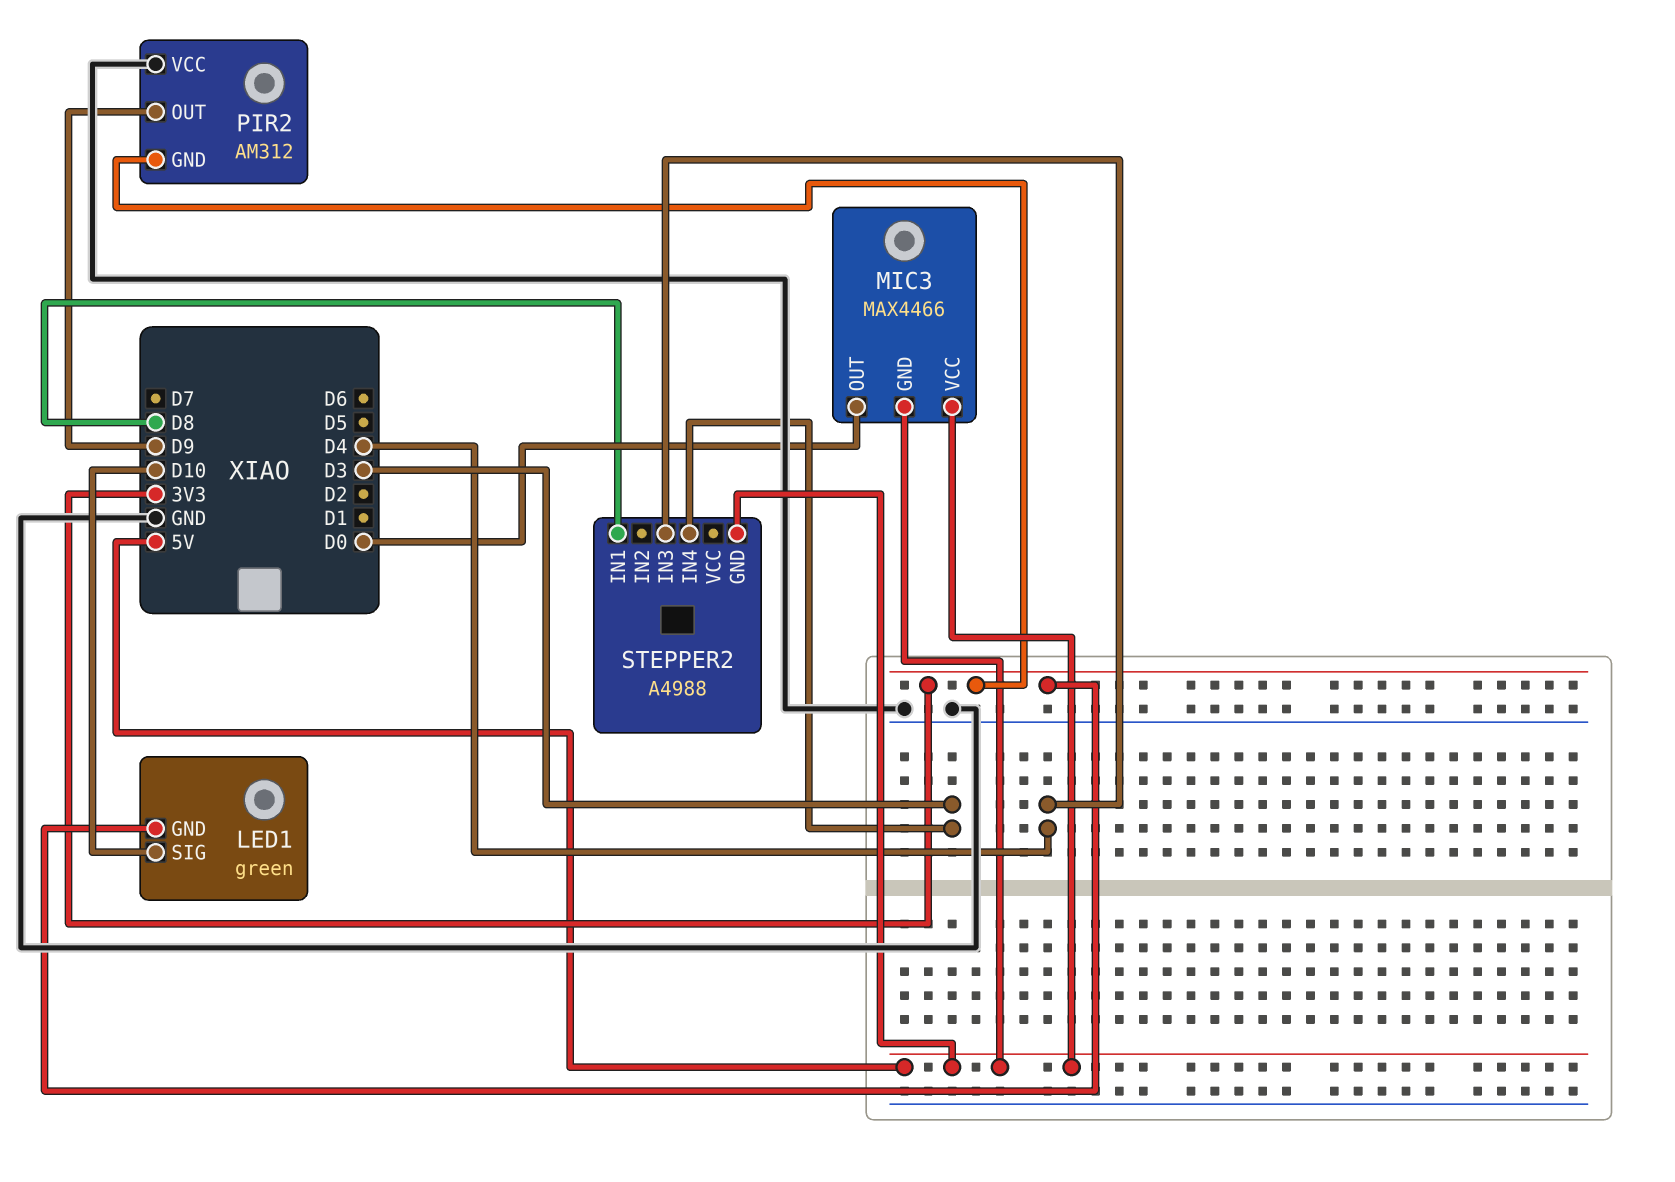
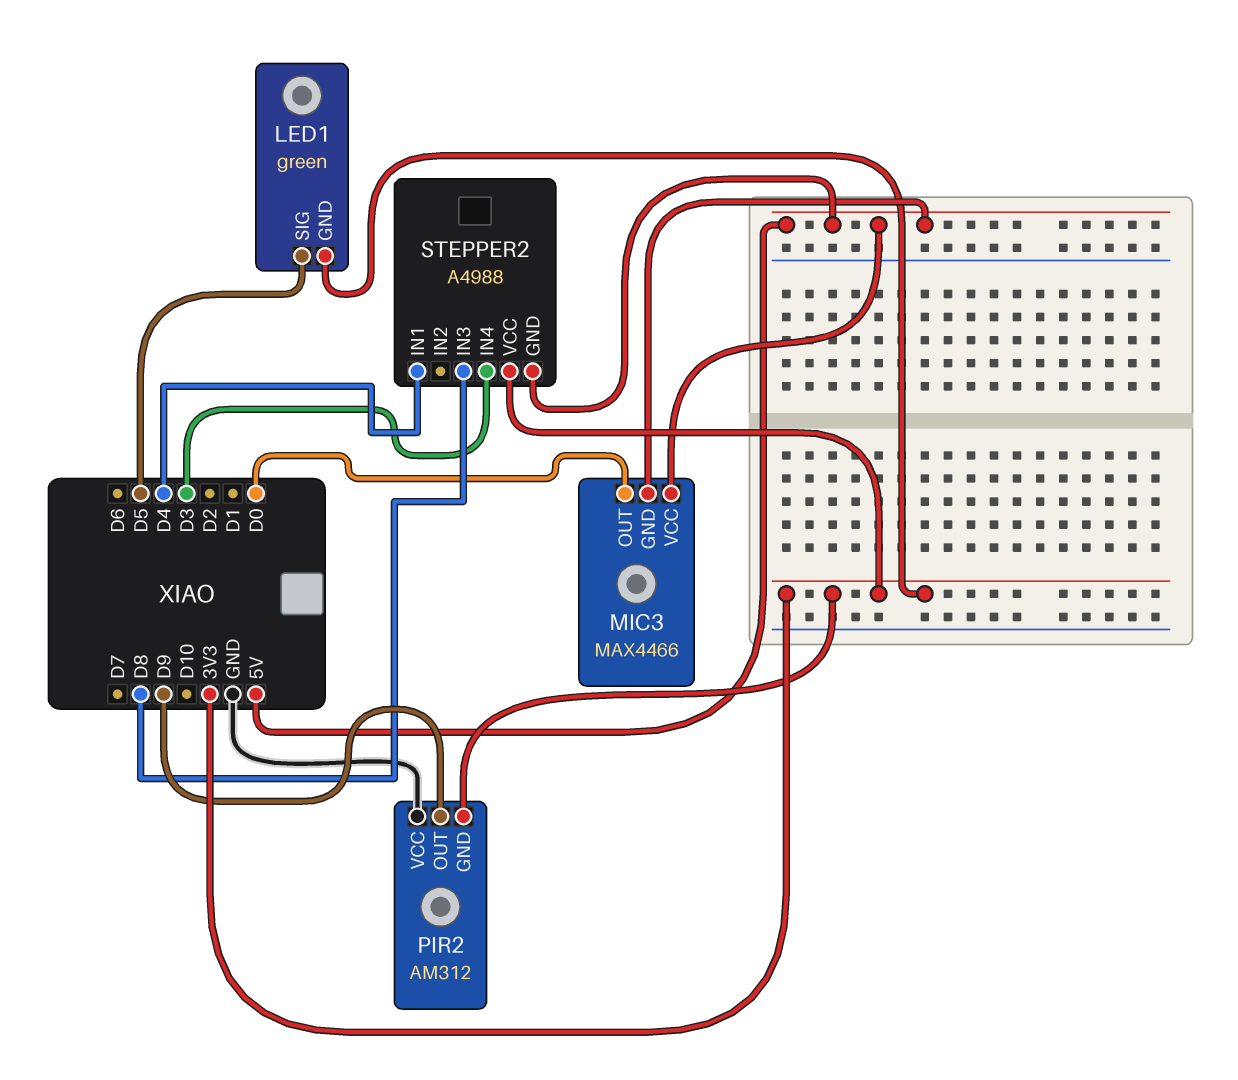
LED1 pin SIG: D10 -> D5
STEPPER2 pin IN1: D8 -> D4
STEPPER2 pin IN3: D4 -> D8
STEPPER2 pin VCC: none -> 3V3

